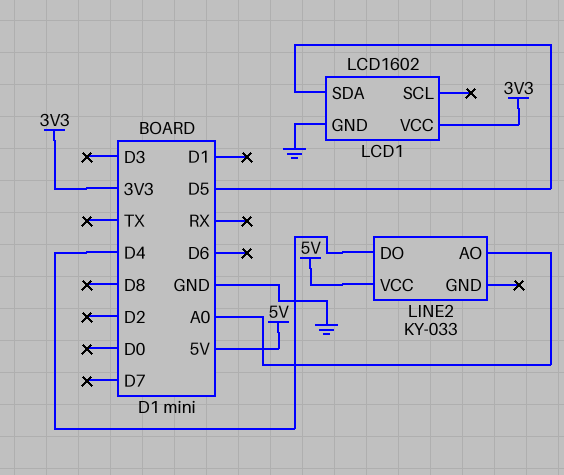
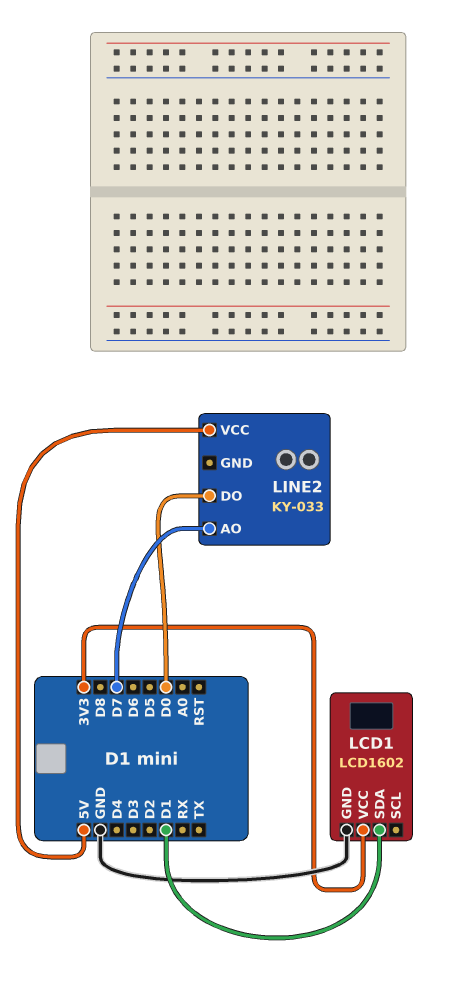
LCD1 pin SDA: D5 -> D1
LINE2 pin AO: A0 -> D7
LINE2 pin DO: D4 -> D0

